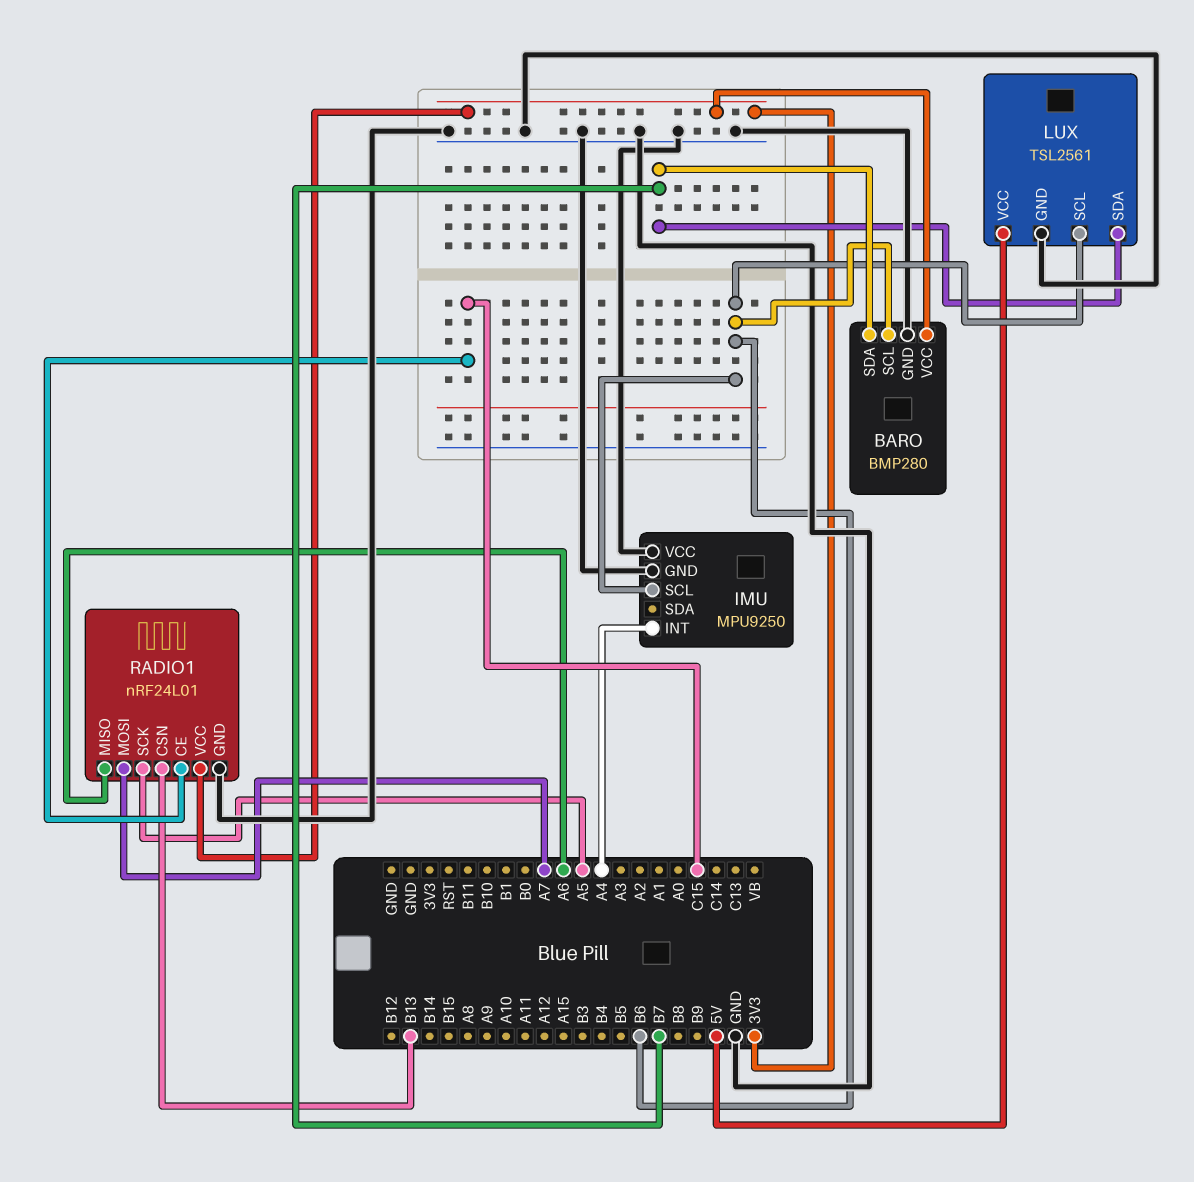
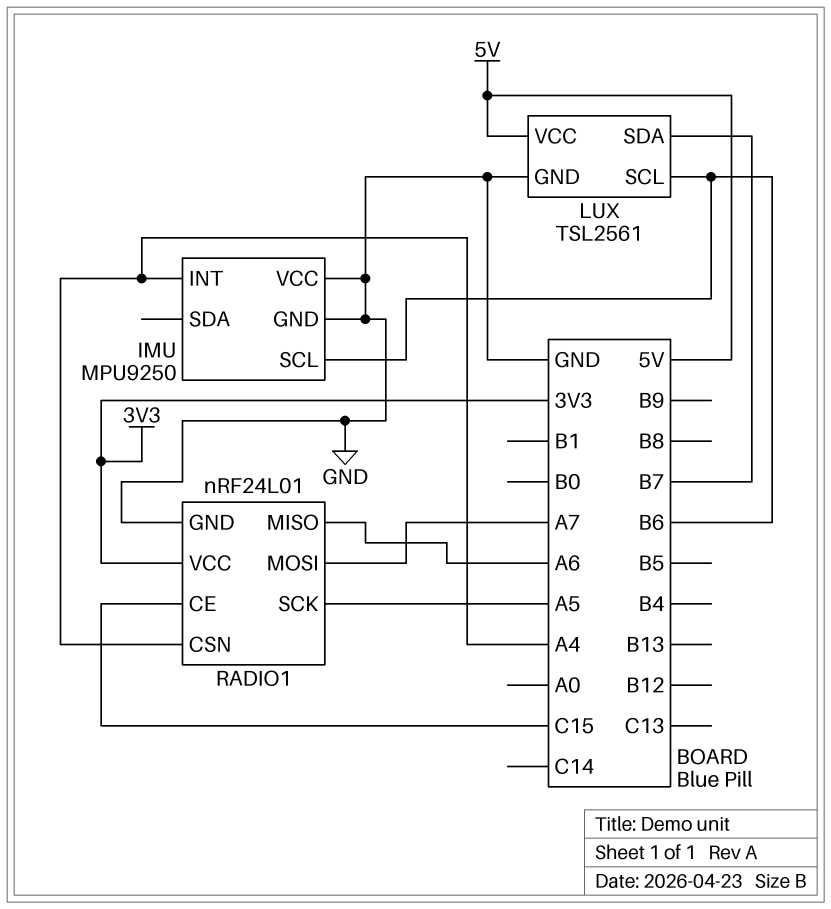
BARO: BMP280 -> none
BARO pin GND: GND -> none
BARO pin SCL: B6 -> none
BARO pin SDA: B7 -> none
BARO pin VCC: 3V3 -> none
RADIO1 pin CSN: B13 -> A4

